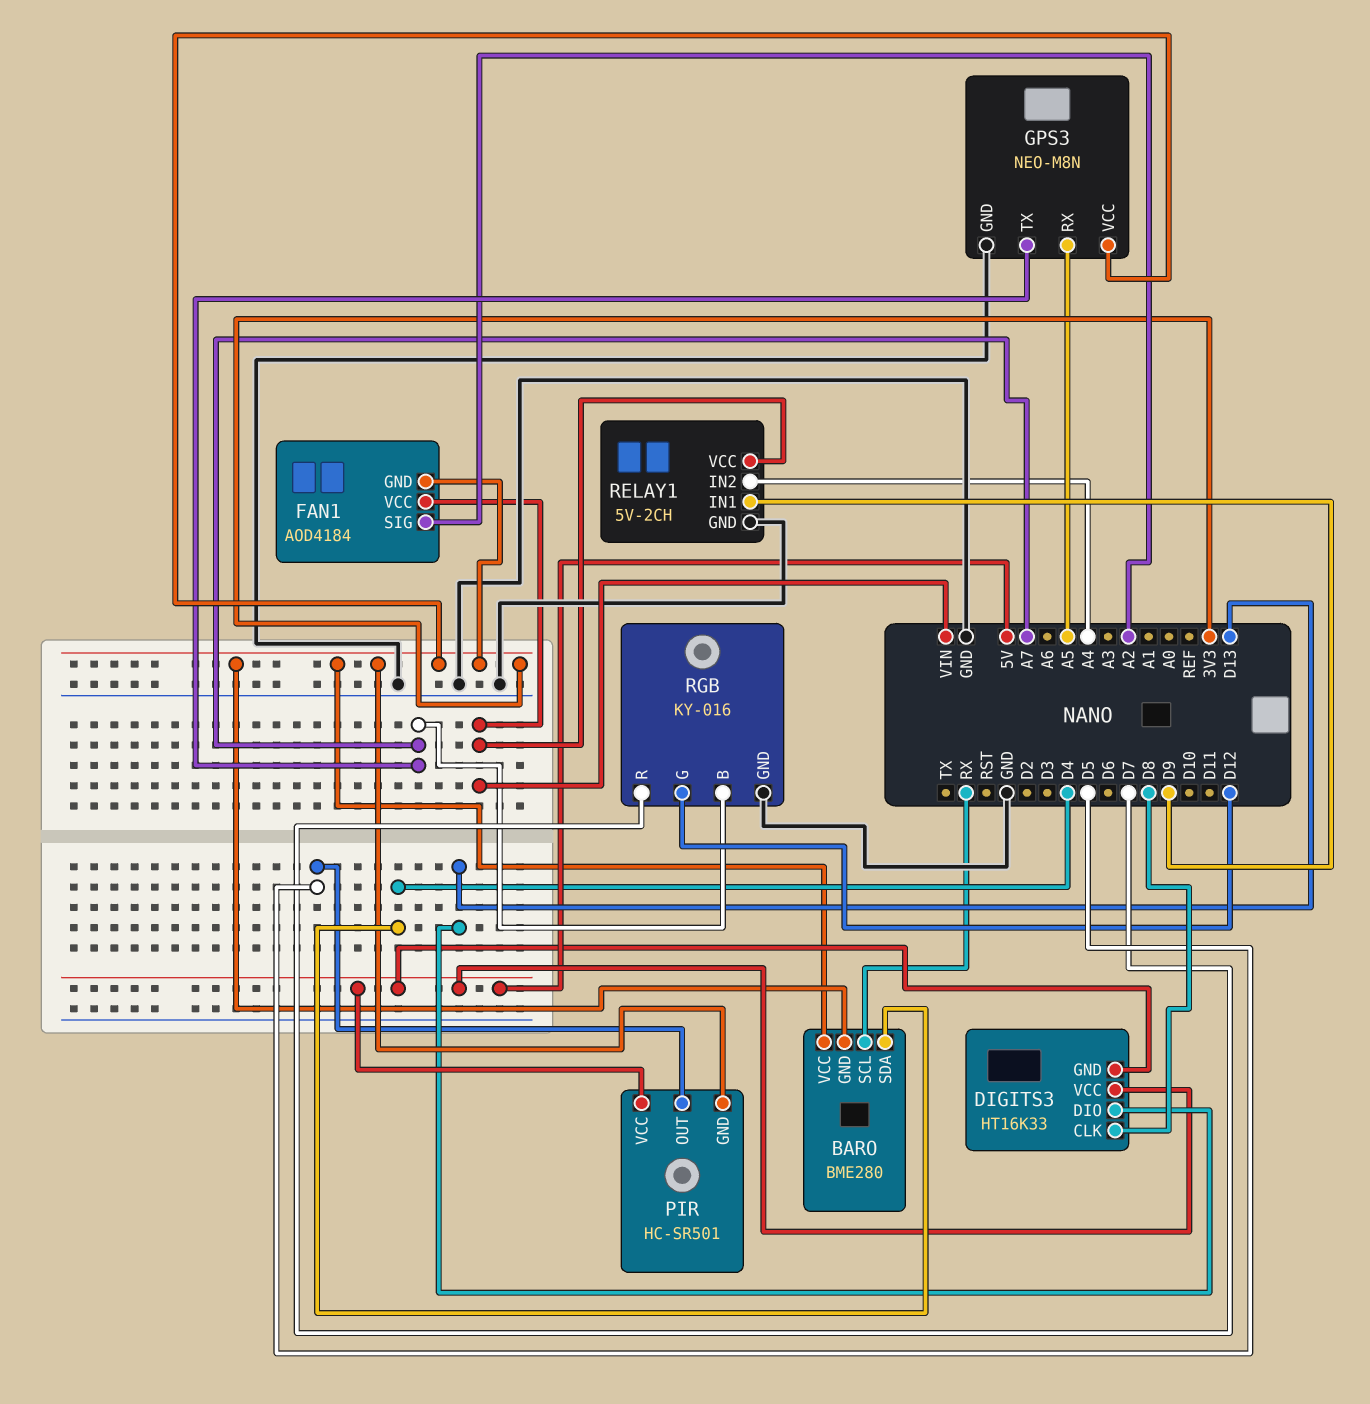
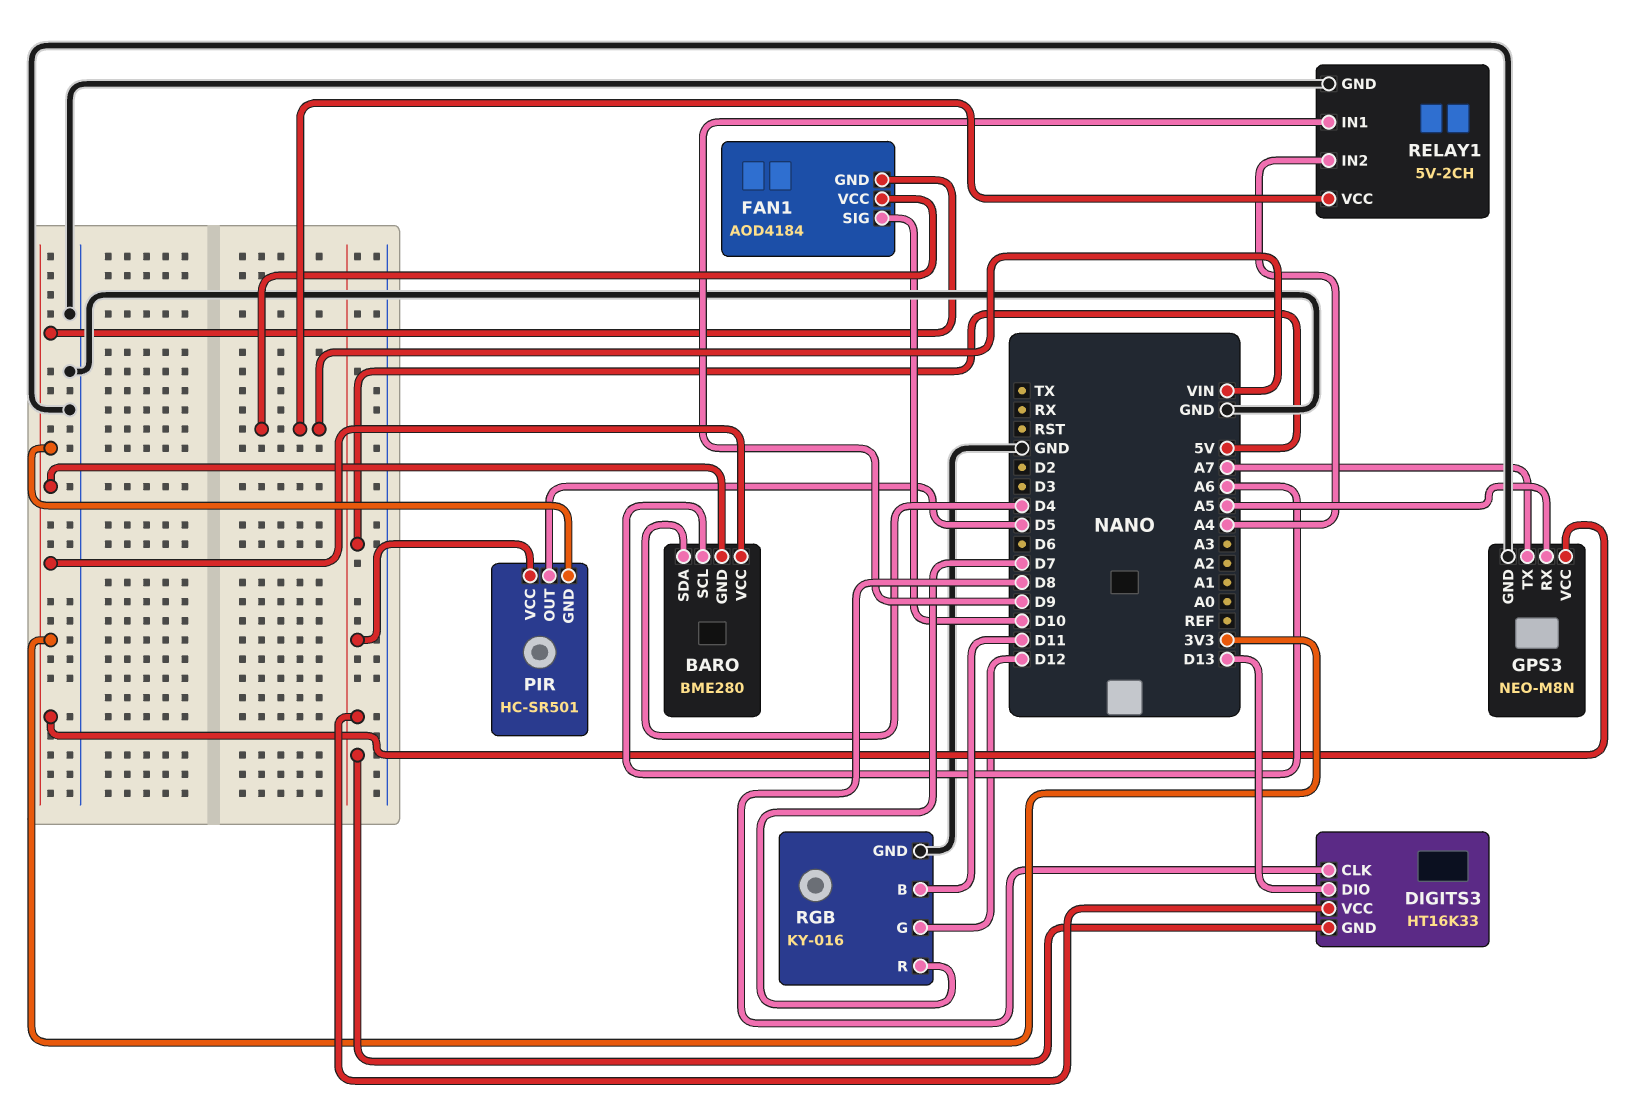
BARO pin SCL: RX -> A6
FAN1 pin SIG: A2 -> D10
RGB pin B: A7 -> D11

